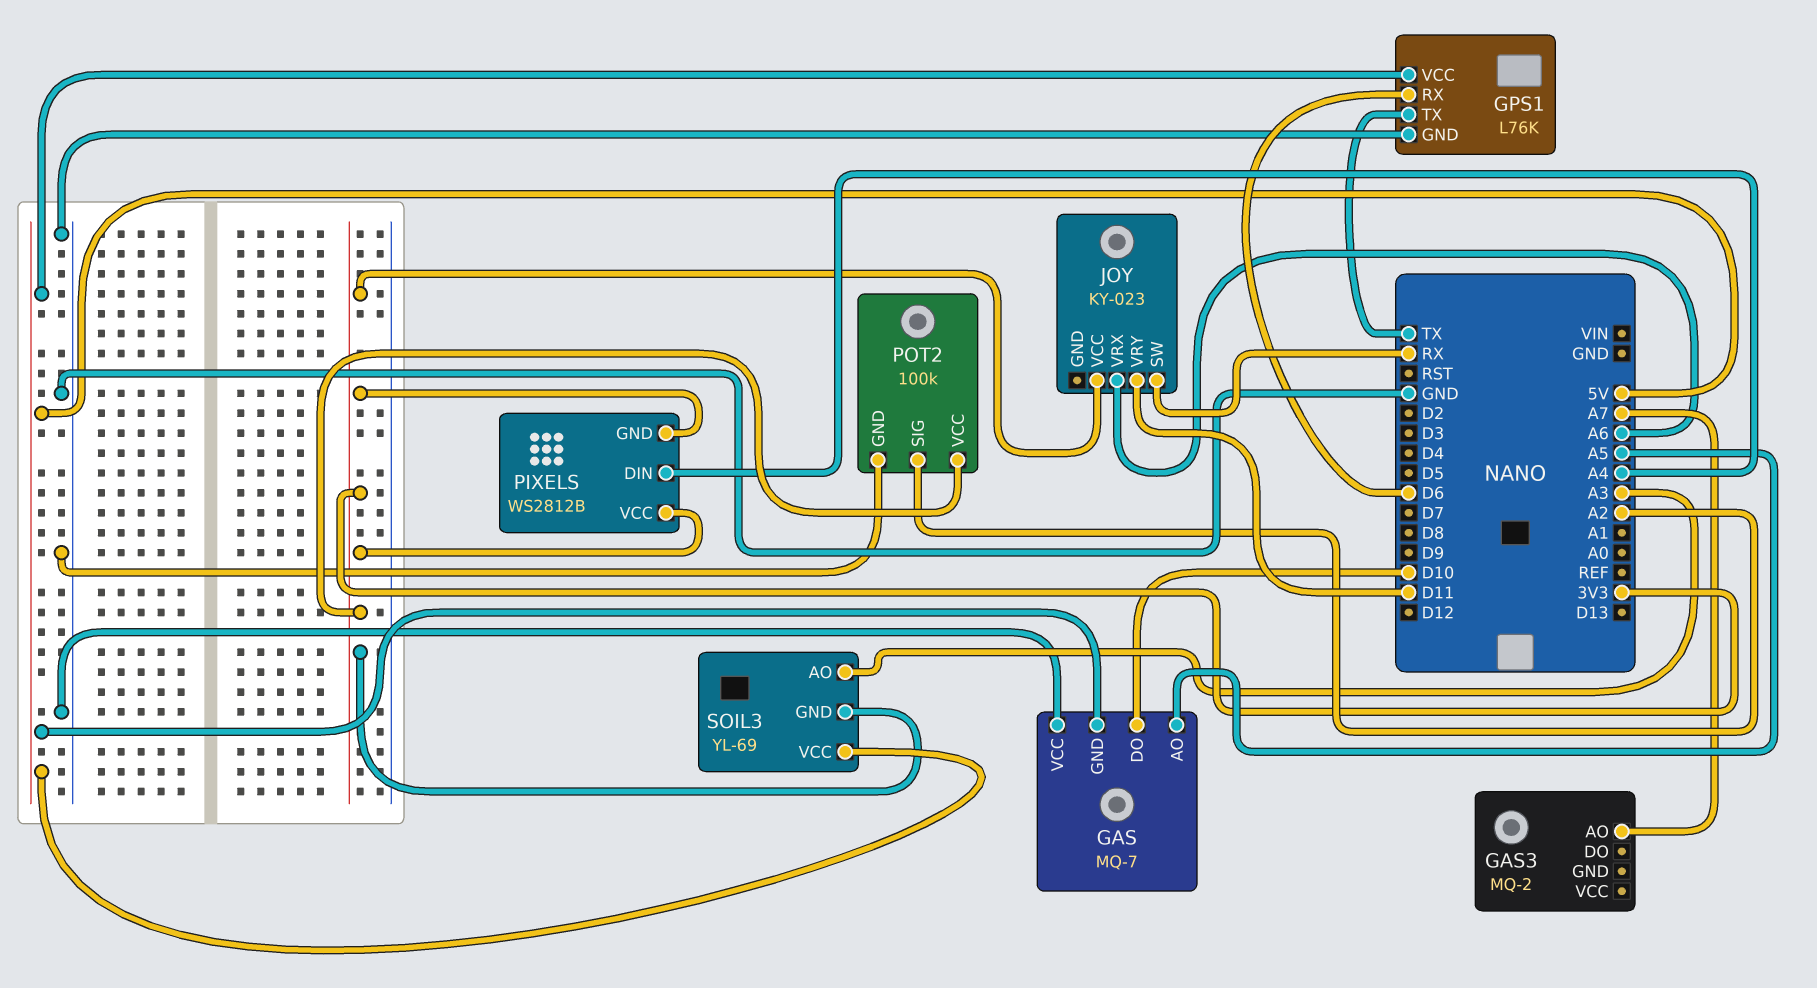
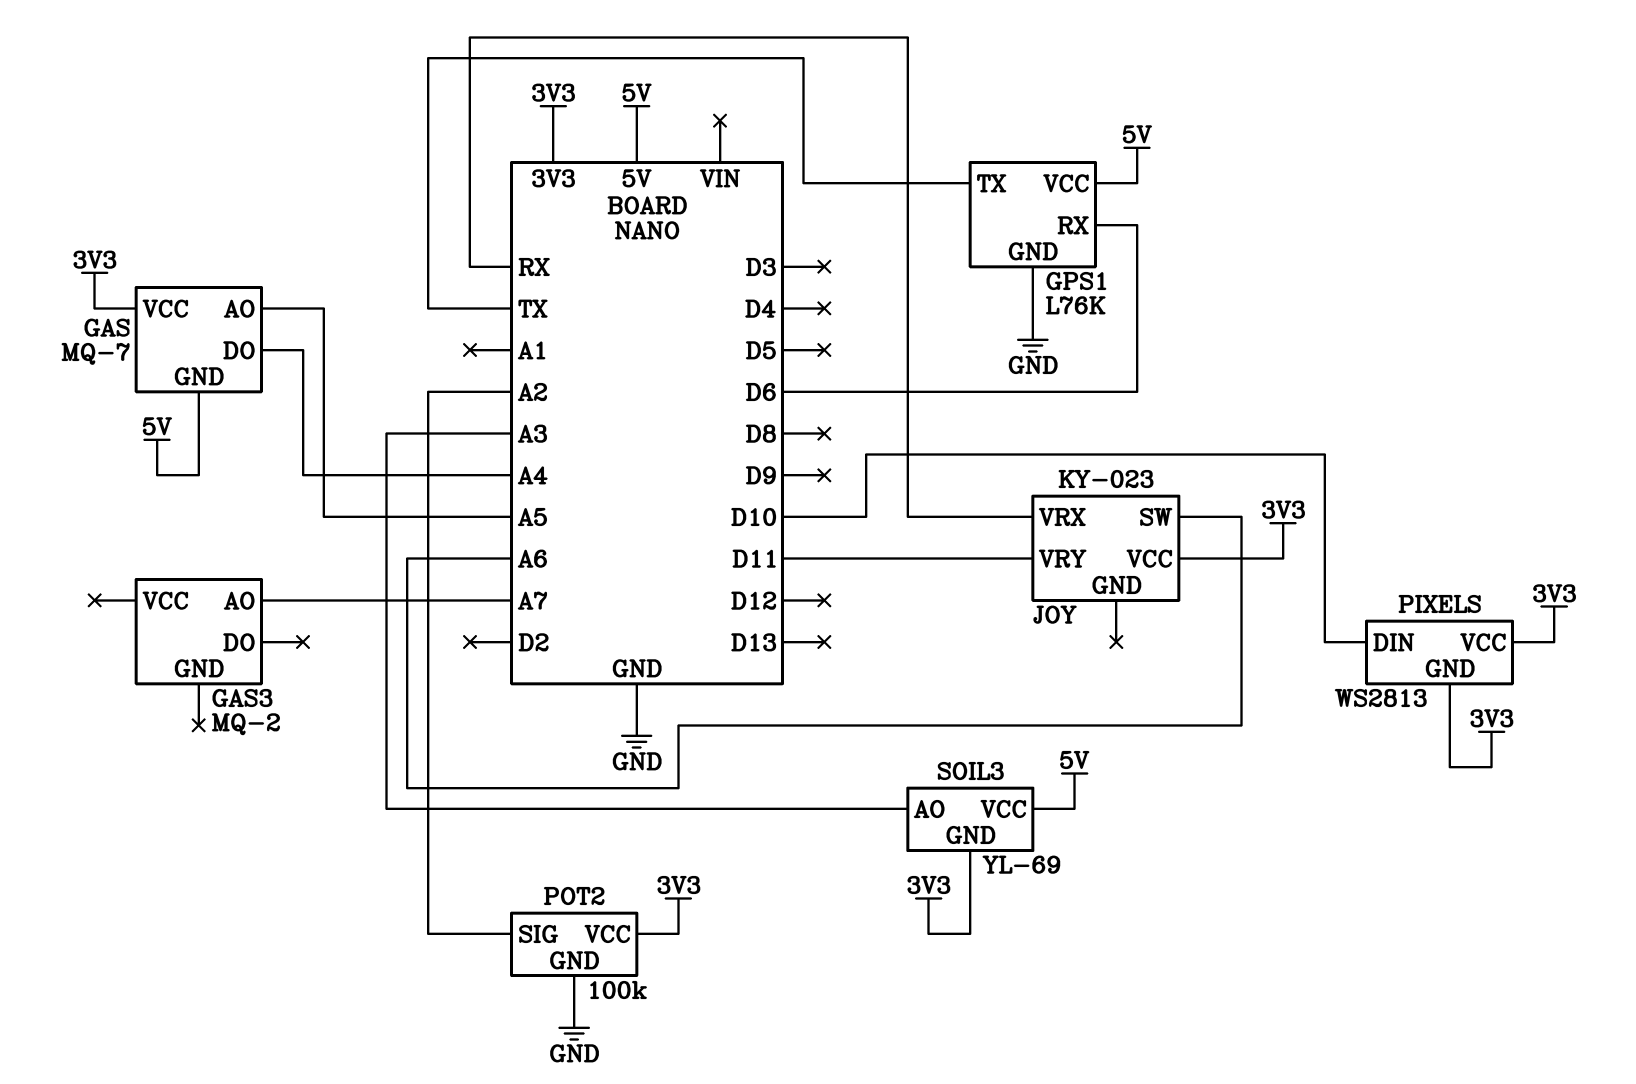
GAS pin DO: D10 -> A4
GAS pin VCC: GND -> 3V3
JOY pin SW: RX -> A6
JOY pin VRX: A6 -> RX
PIXELS: WS2812B -> WS2813
PIXELS pin DIN: A4 -> D10

